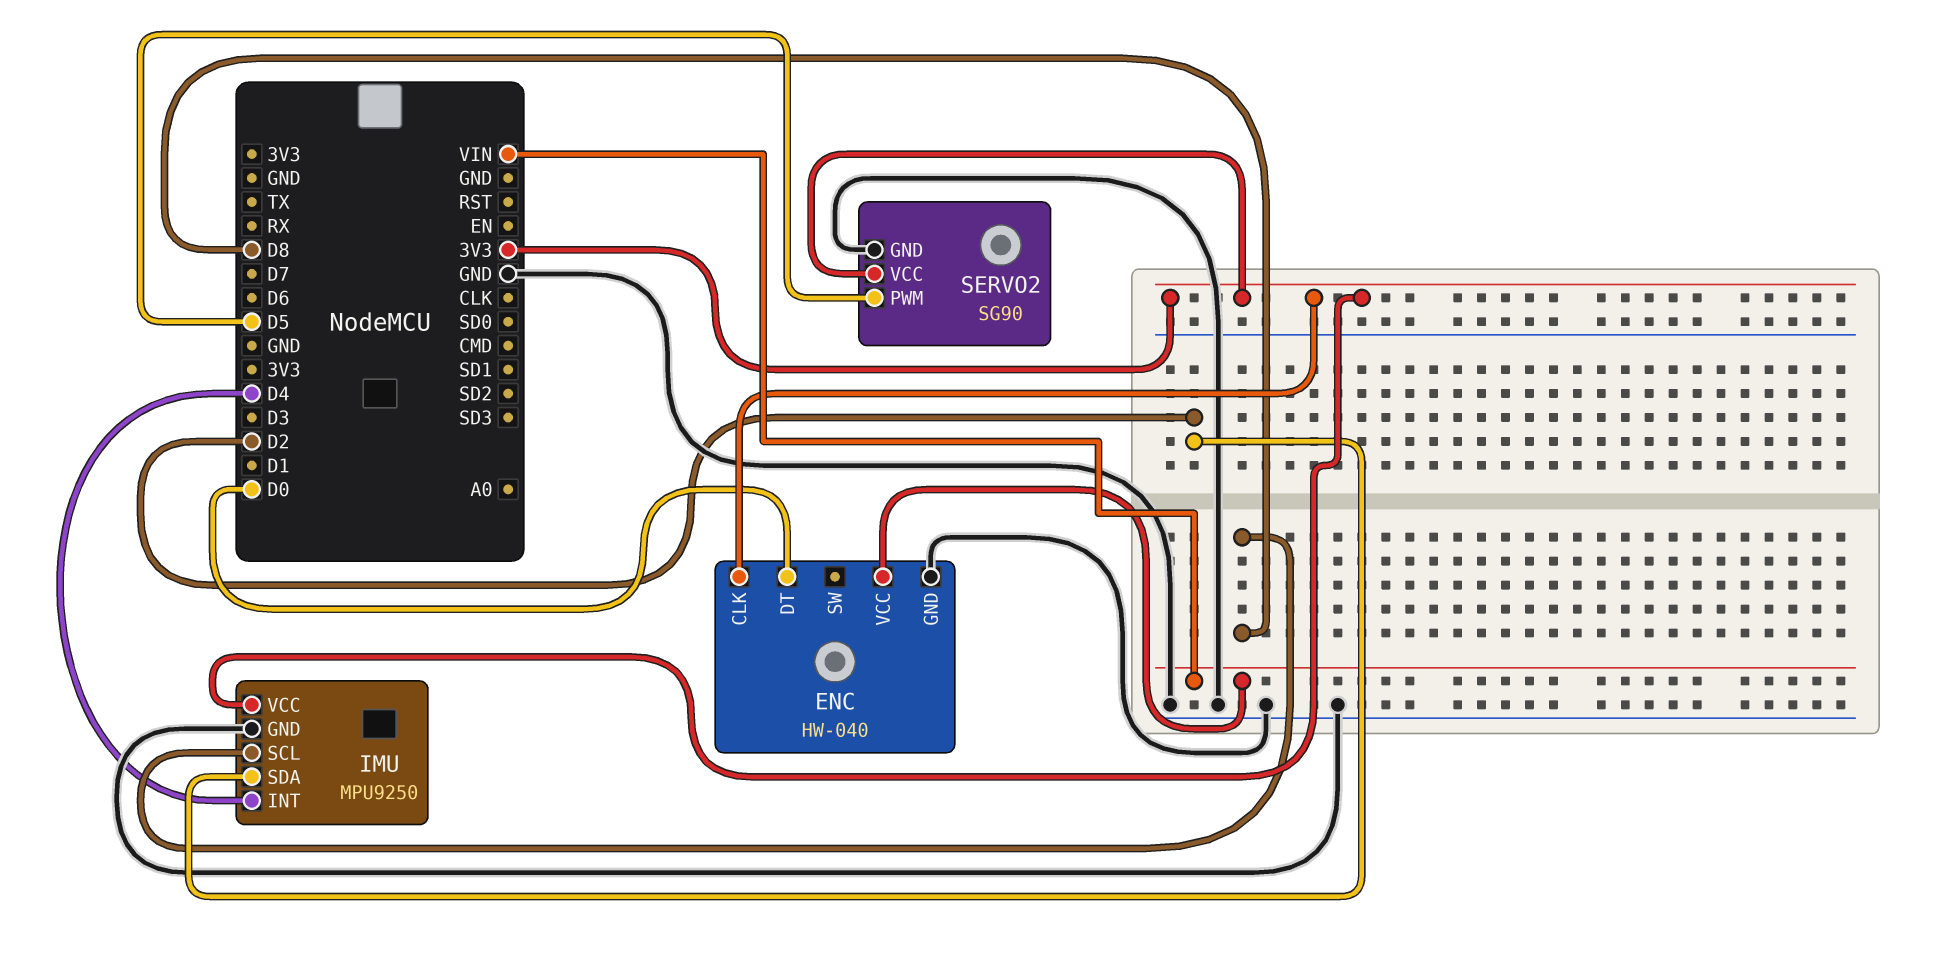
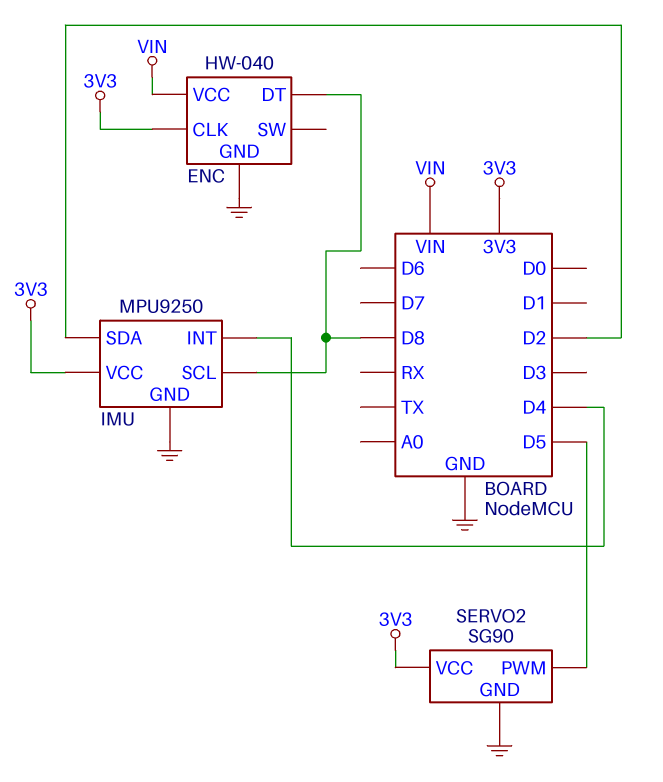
ENC pin DT: D0 -> D8

